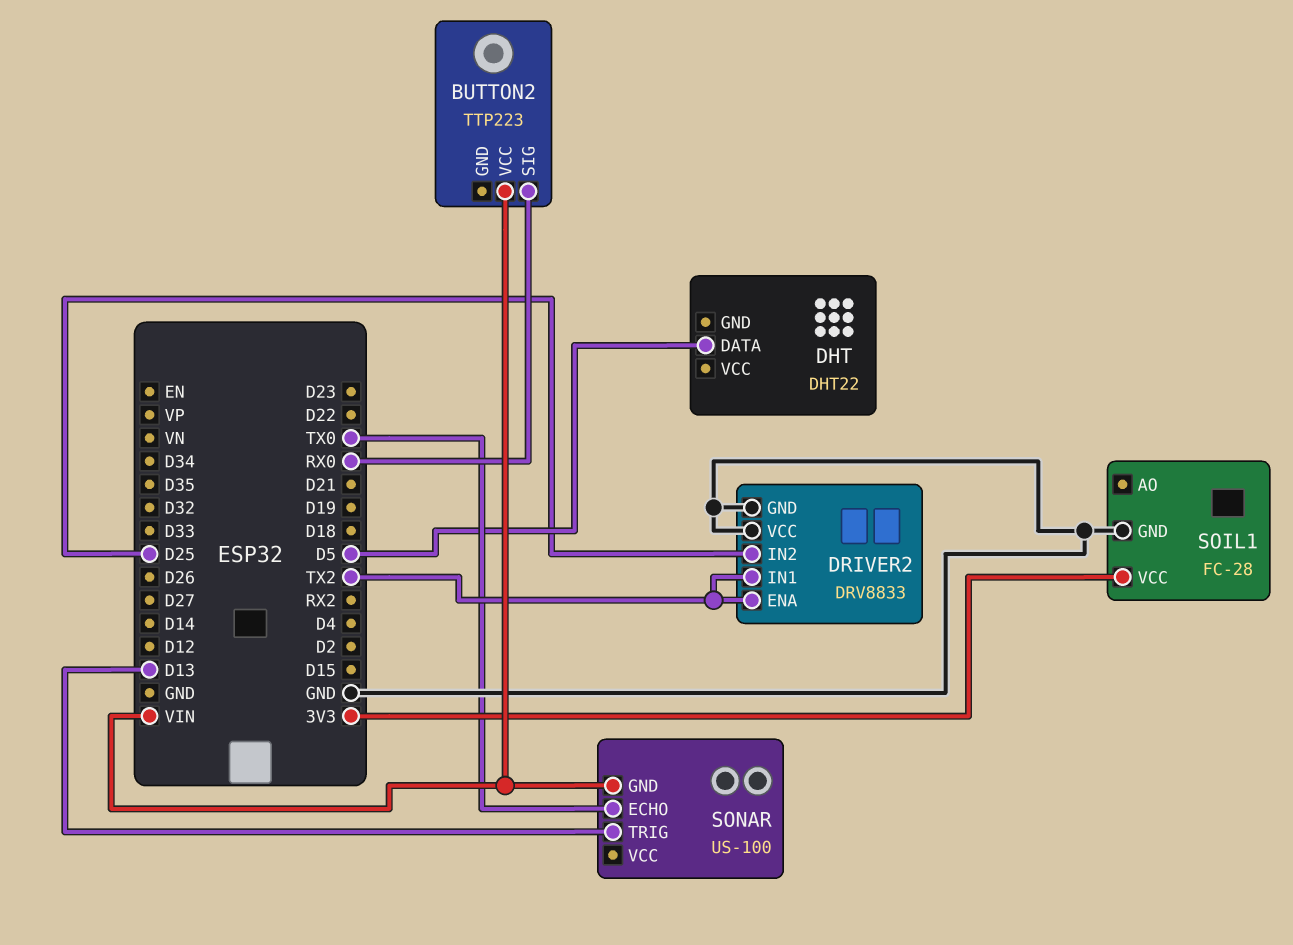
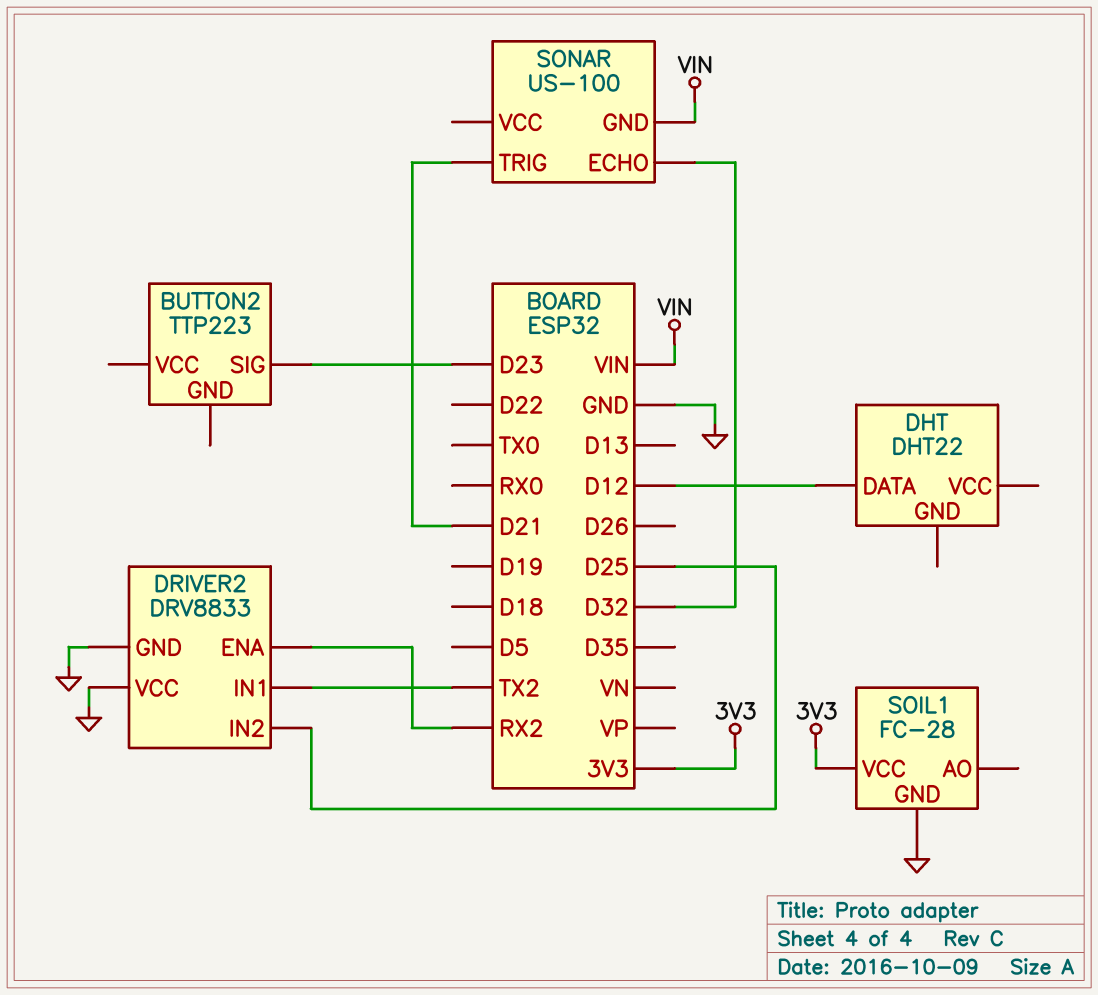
BUTTON2 pin SIG: RX0 -> D23
BUTTON2 pin VCC: VIN -> none
DHT pin DATA: D5 -> D12
DRIVER2 pin ENA: TX2 -> RX2
SONAR pin ECHO: TX0 -> D32
SONAR pin TRIG: D13 -> D21

